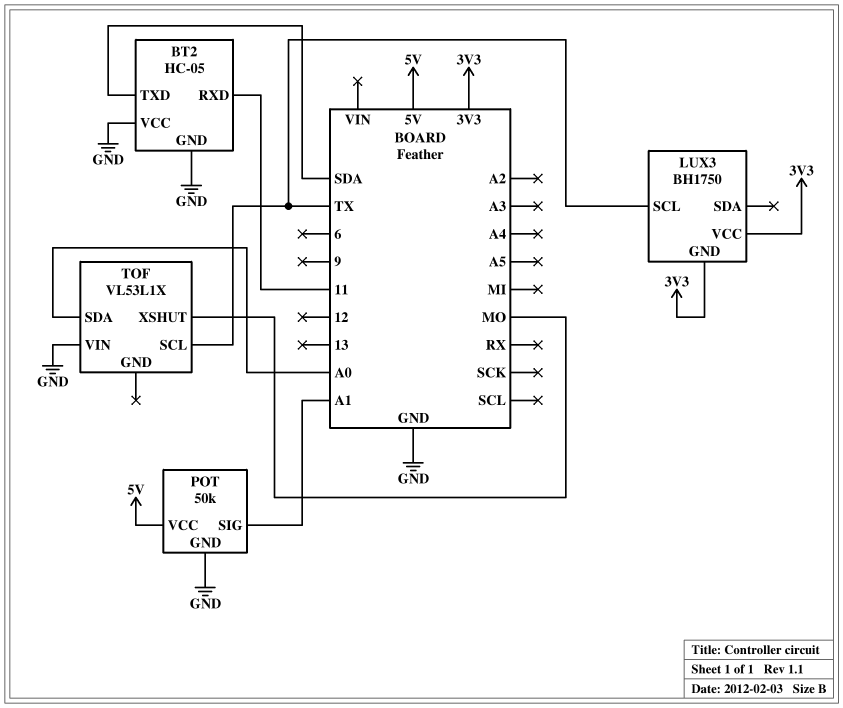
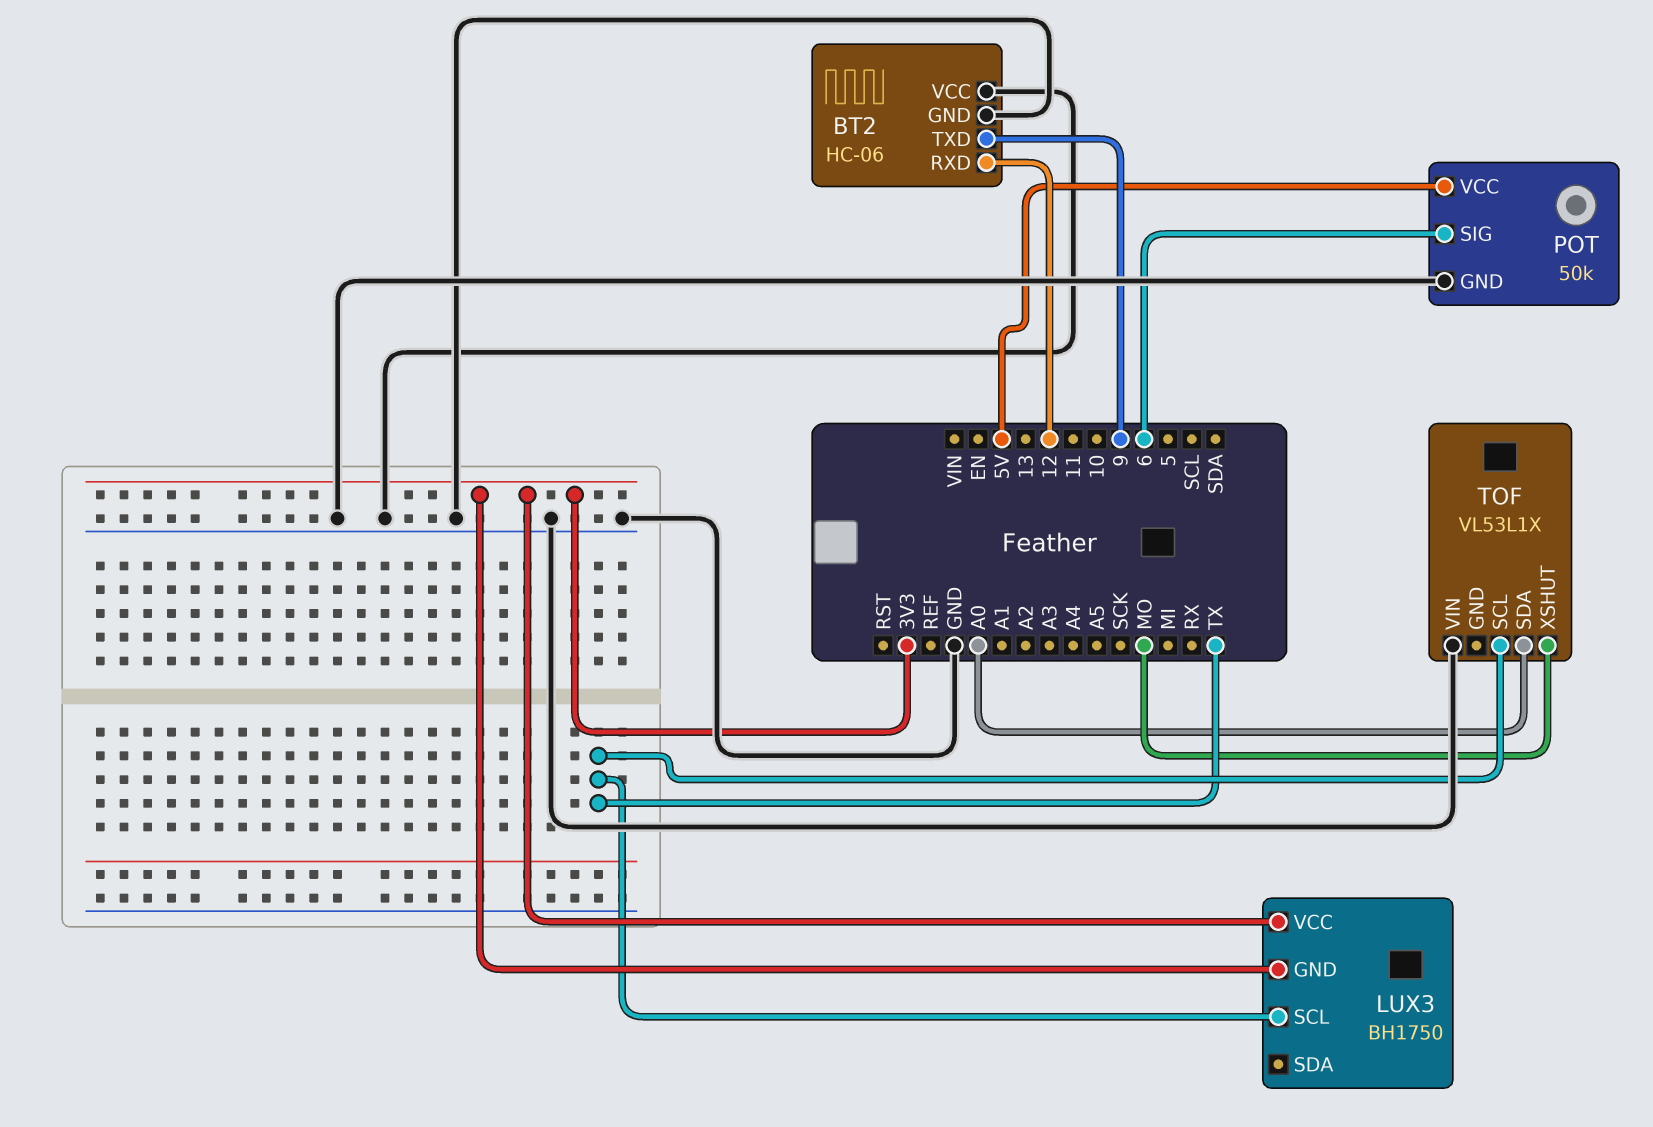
BT2: HC-05 -> HC-06
BT2 pin RXD: 11 -> 12
BT2 pin TXD: SDA -> 9
POT pin SIG: A1 -> 6

